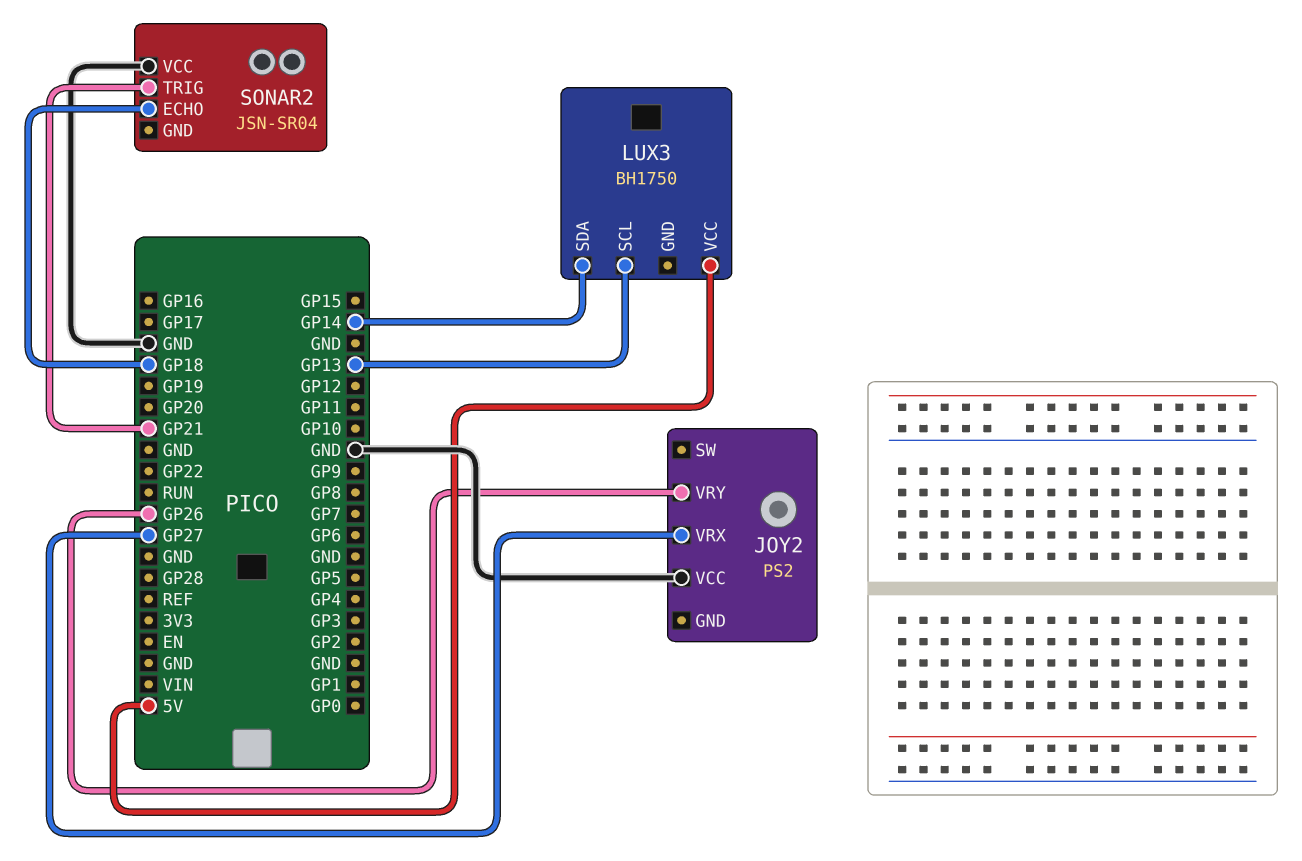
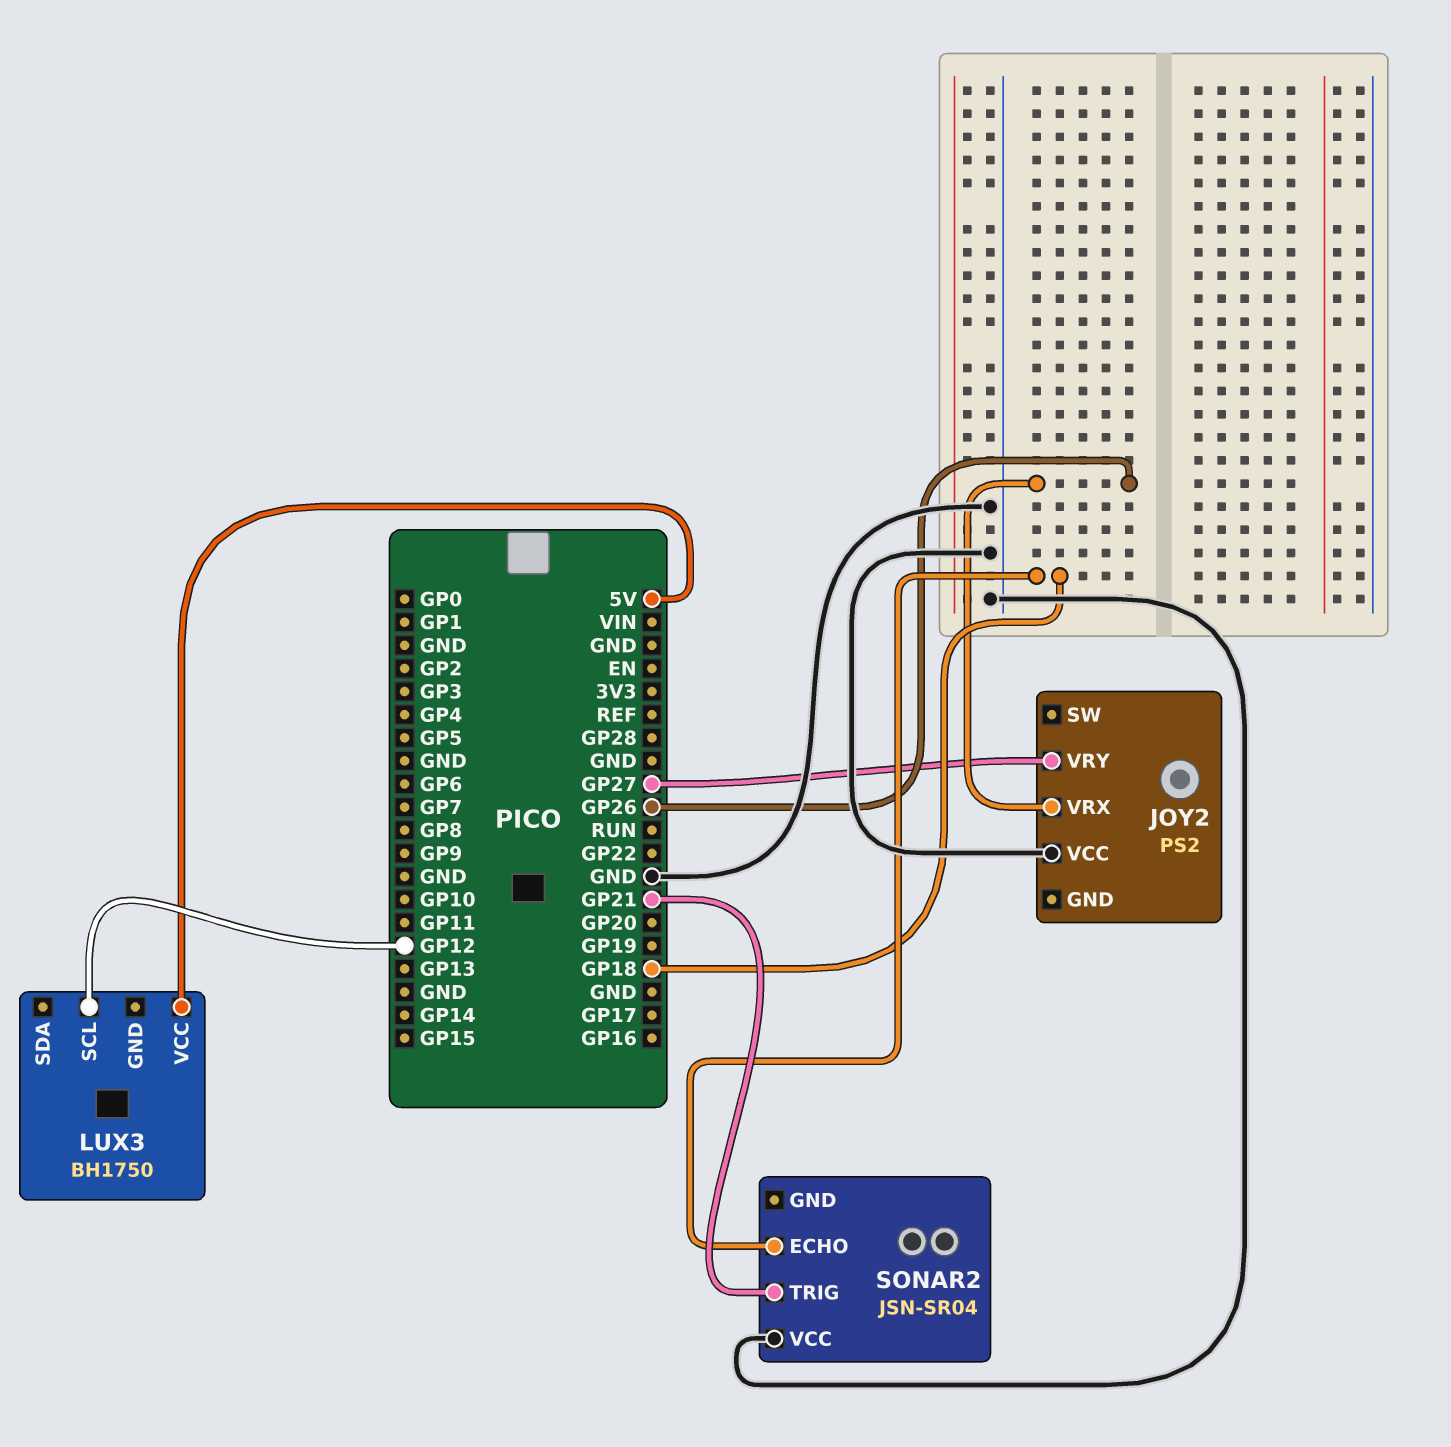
JOY2 pin VRX: GP27 -> GP26
JOY2 pin VRY: GP26 -> GP27
LUX3 pin SCL: GP13 -> GP12
LUX3 pin SDA: GP14 -> none

